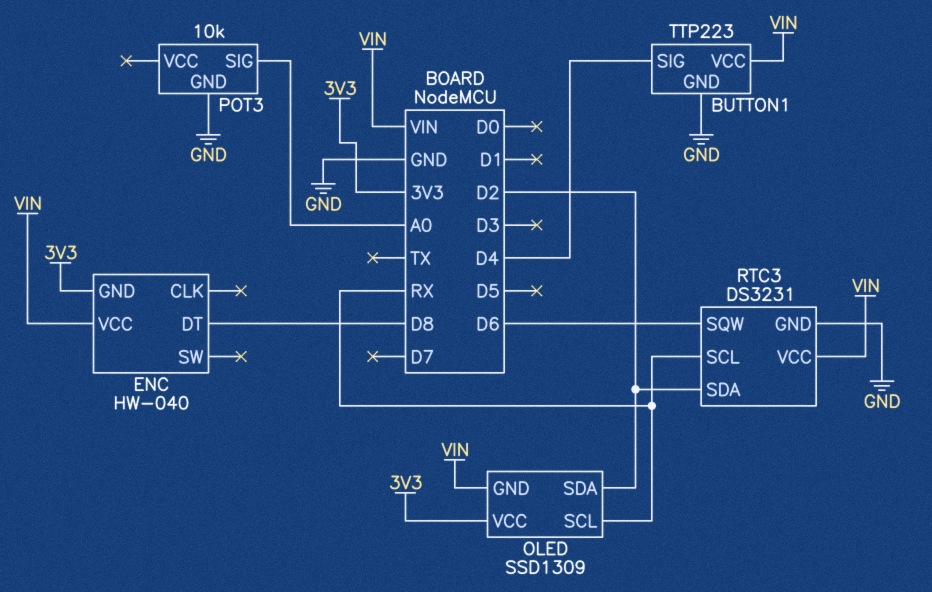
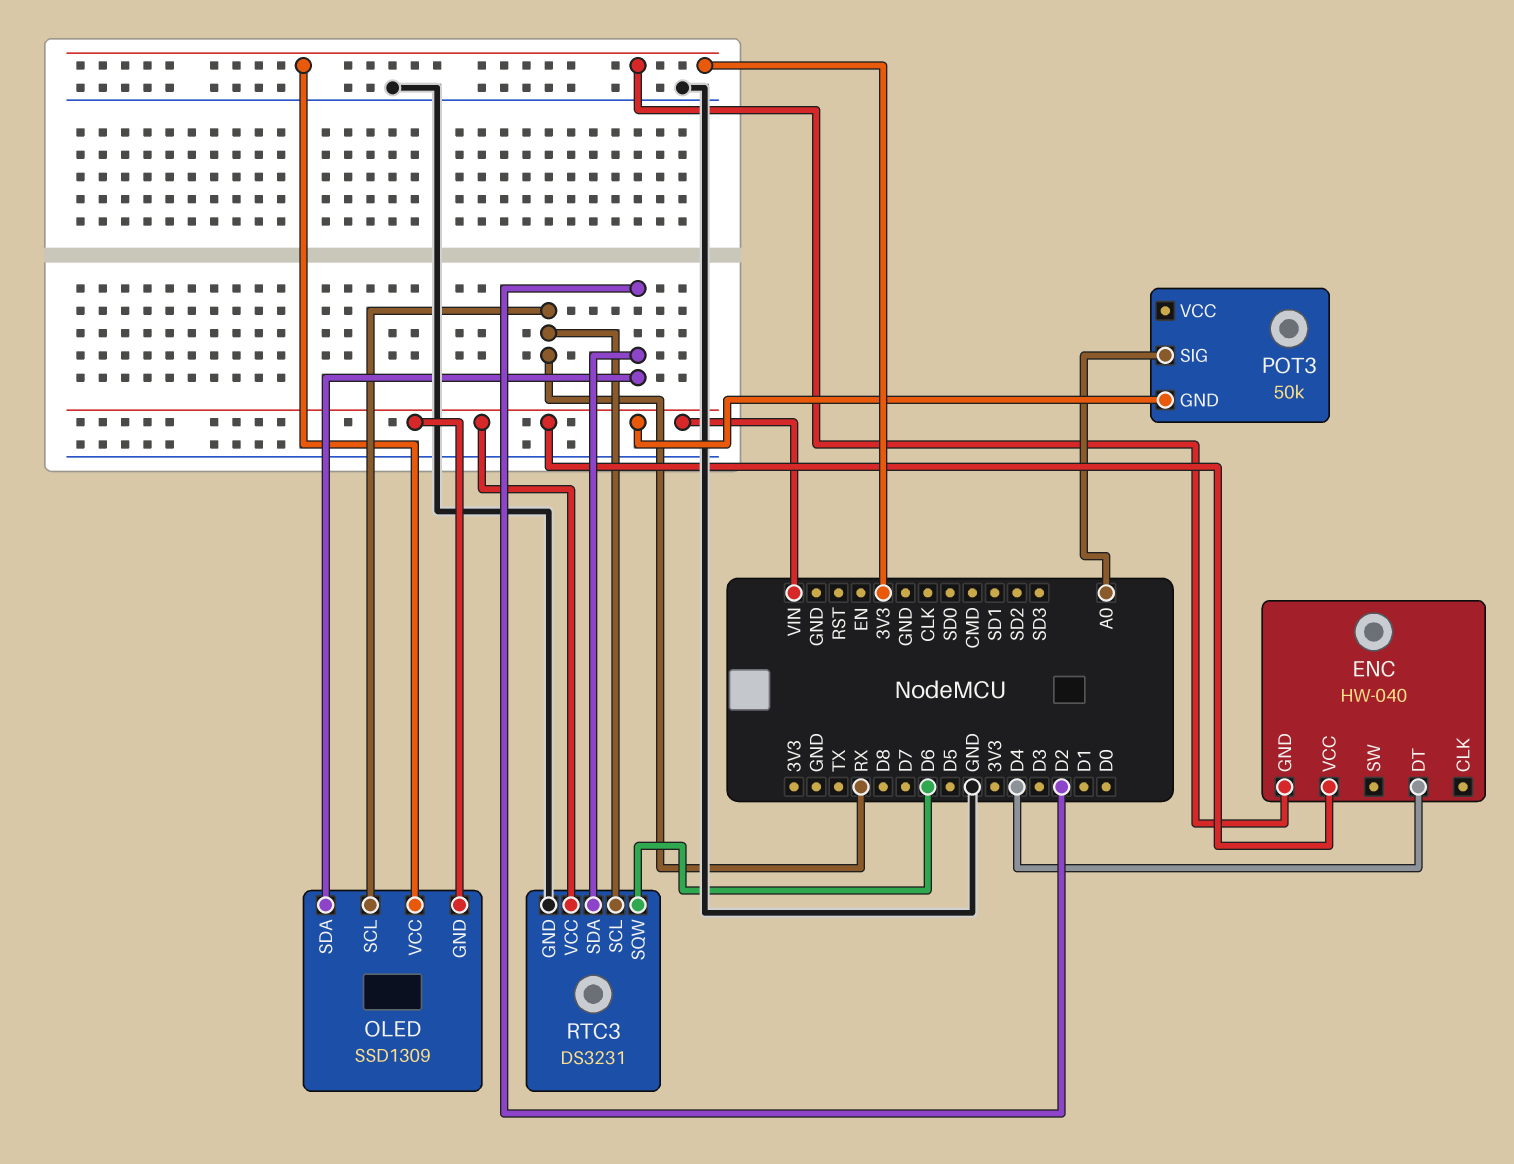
BUTTON1: TTP223 -> none
BUTTON1 pin GND: GND -> none
BUTTON1 pin SIG: D4 -> none
BUTTON1 pin VCC: VIN -> none
ENC pin DT: D8 -> D4
POT3: 10k -> 50k
POT3 pin GND: GND -> VIN

